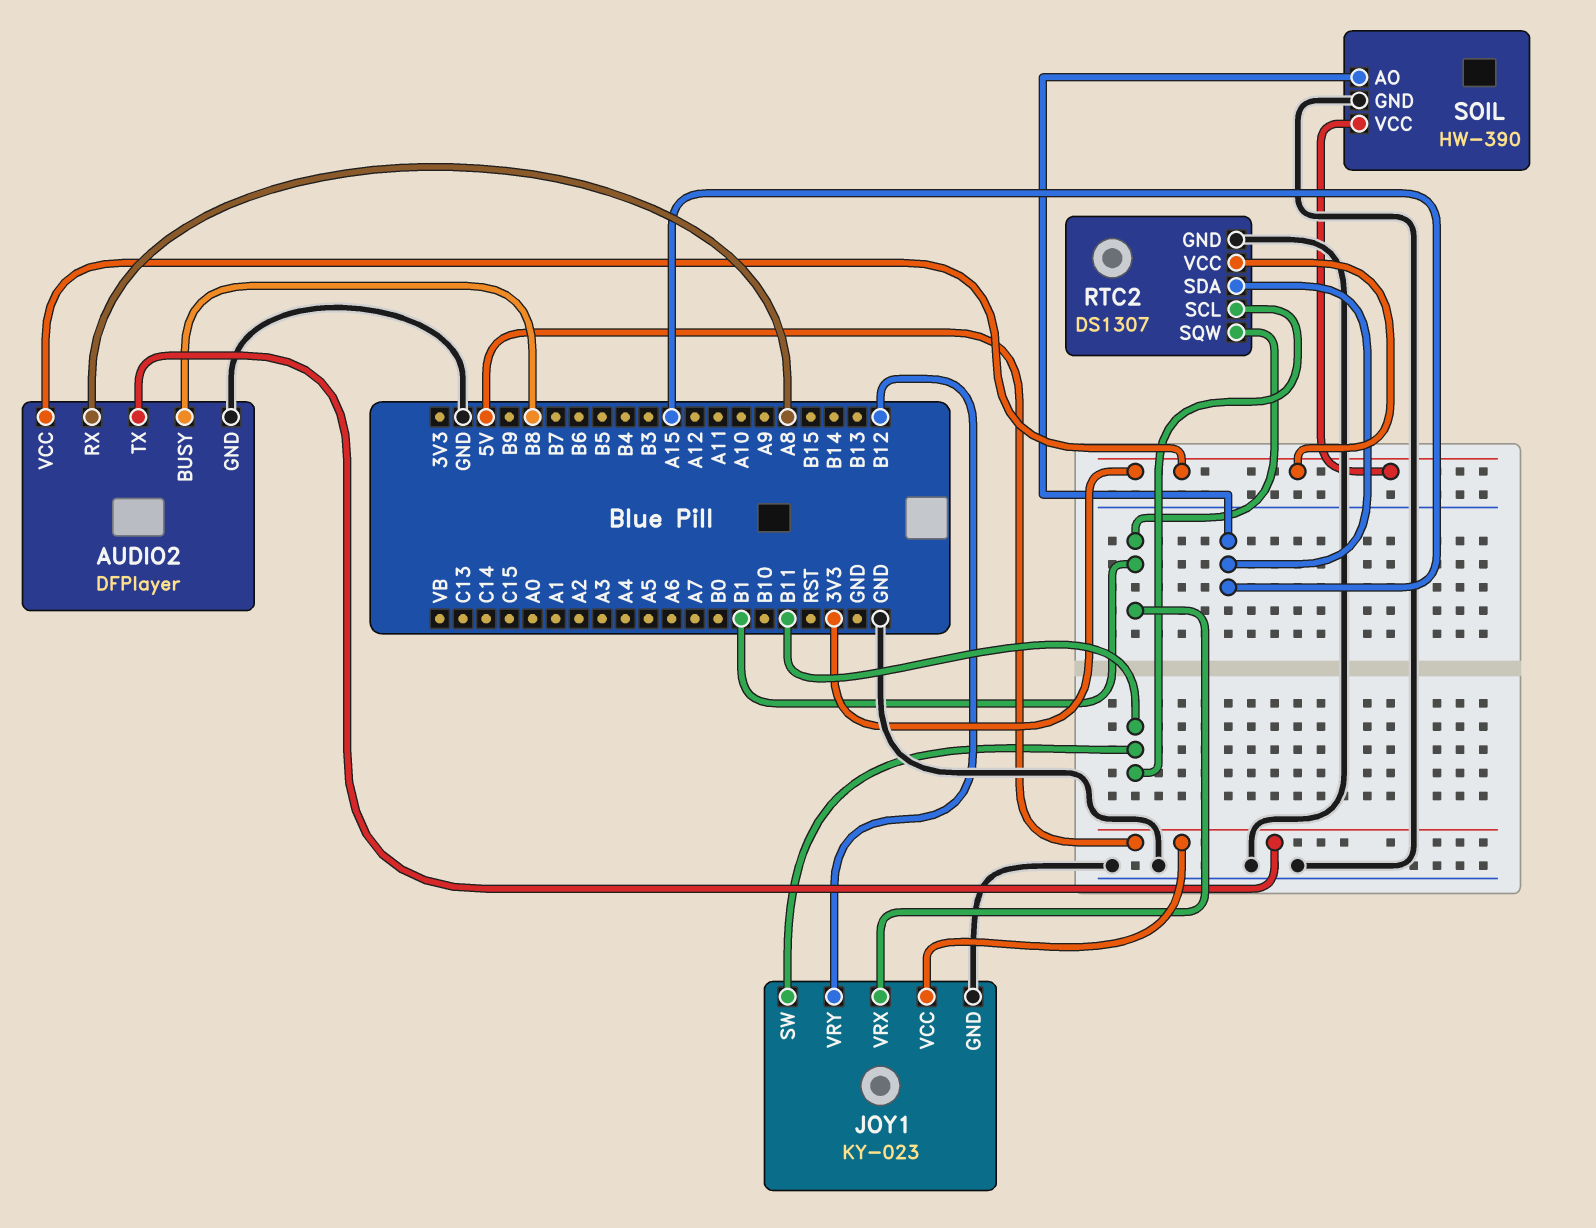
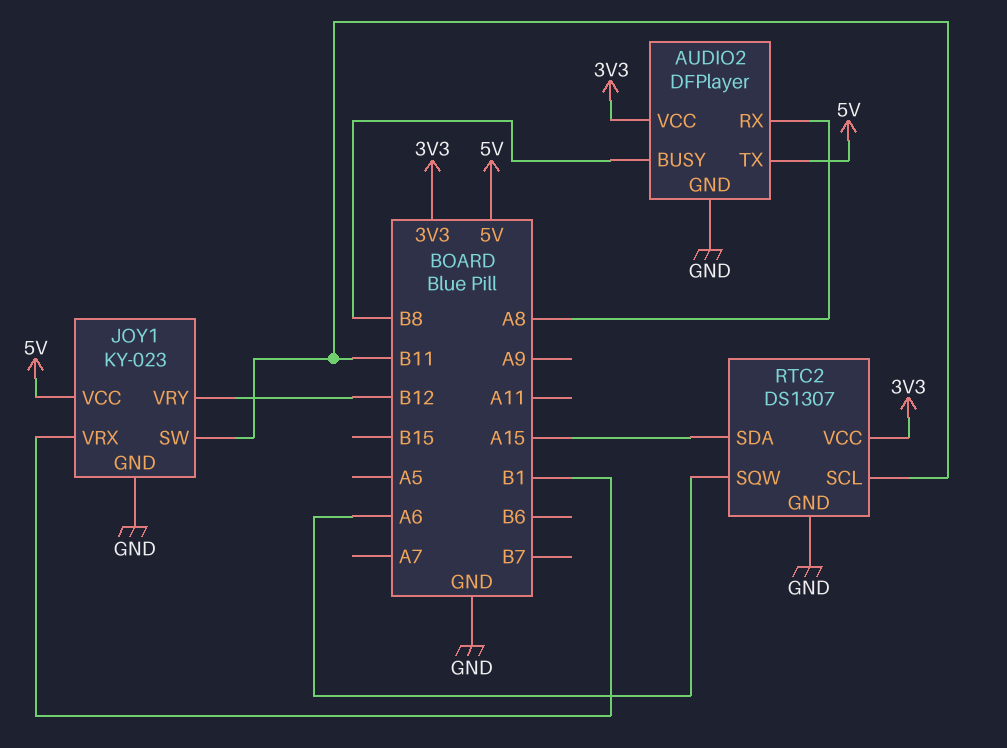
RTC2 pin SQW: B1 -> A6
SOIL: HW-390 -> none
SOIL pin AO: A15 -> none
SOIL pin GND: GND -> none
SOIL pin VCC: 3V3 -> none

